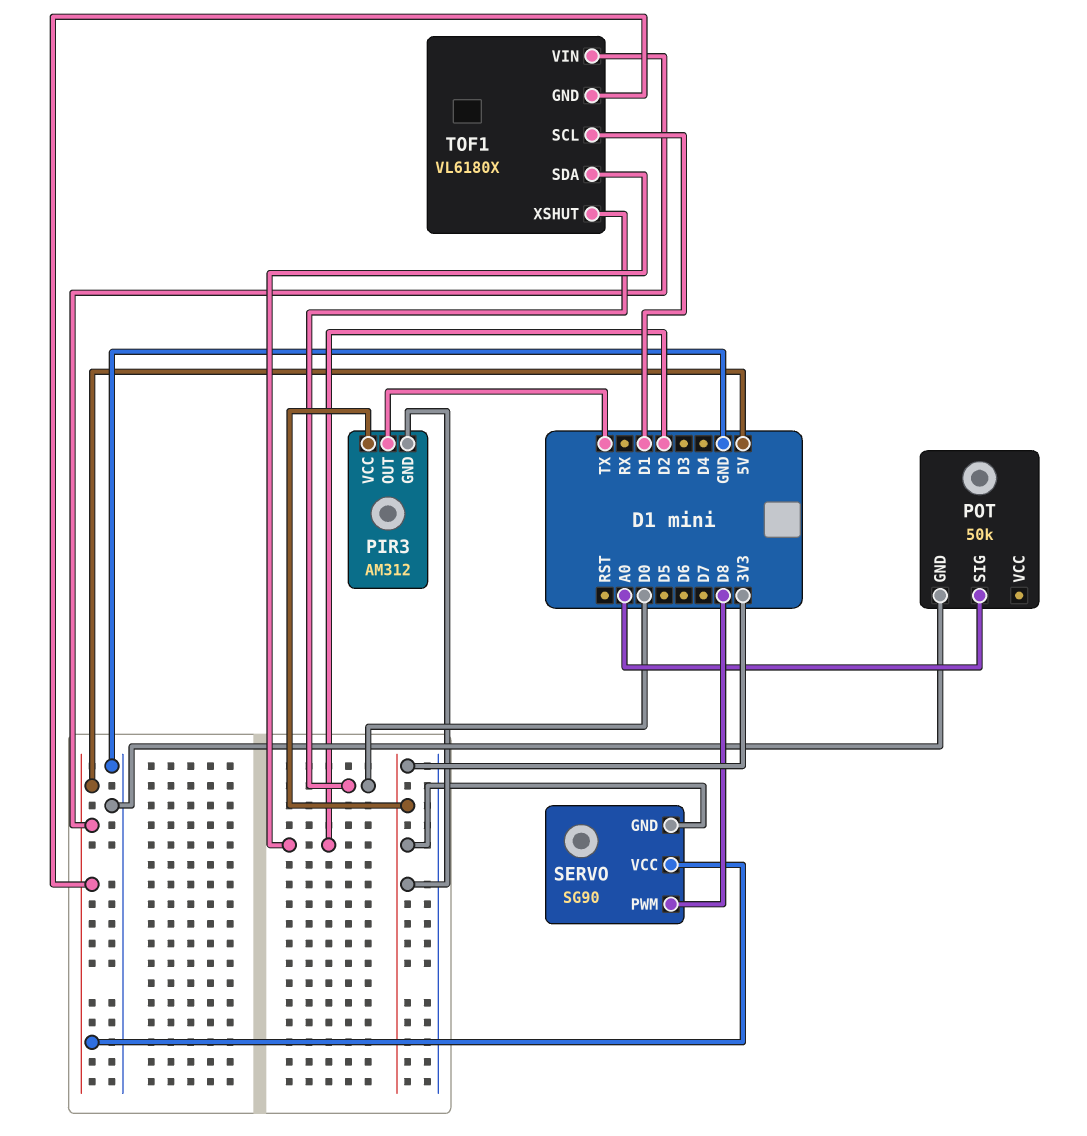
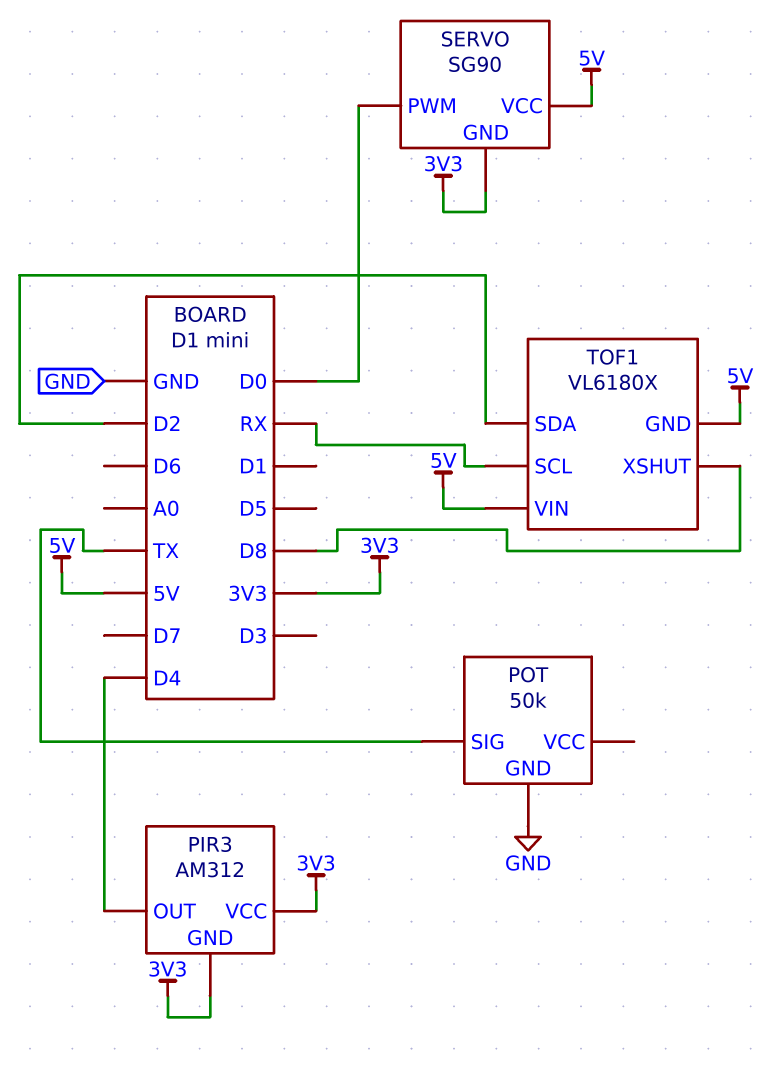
PIR3 pin OUT: TX -> D4
POT pin SIG: A0 -> TX
SERVO pin PWM: D8 -> D0
TOF1 pin SCL: D1 -> RX
TOF1 pin XSHUT: D0 -> D8

